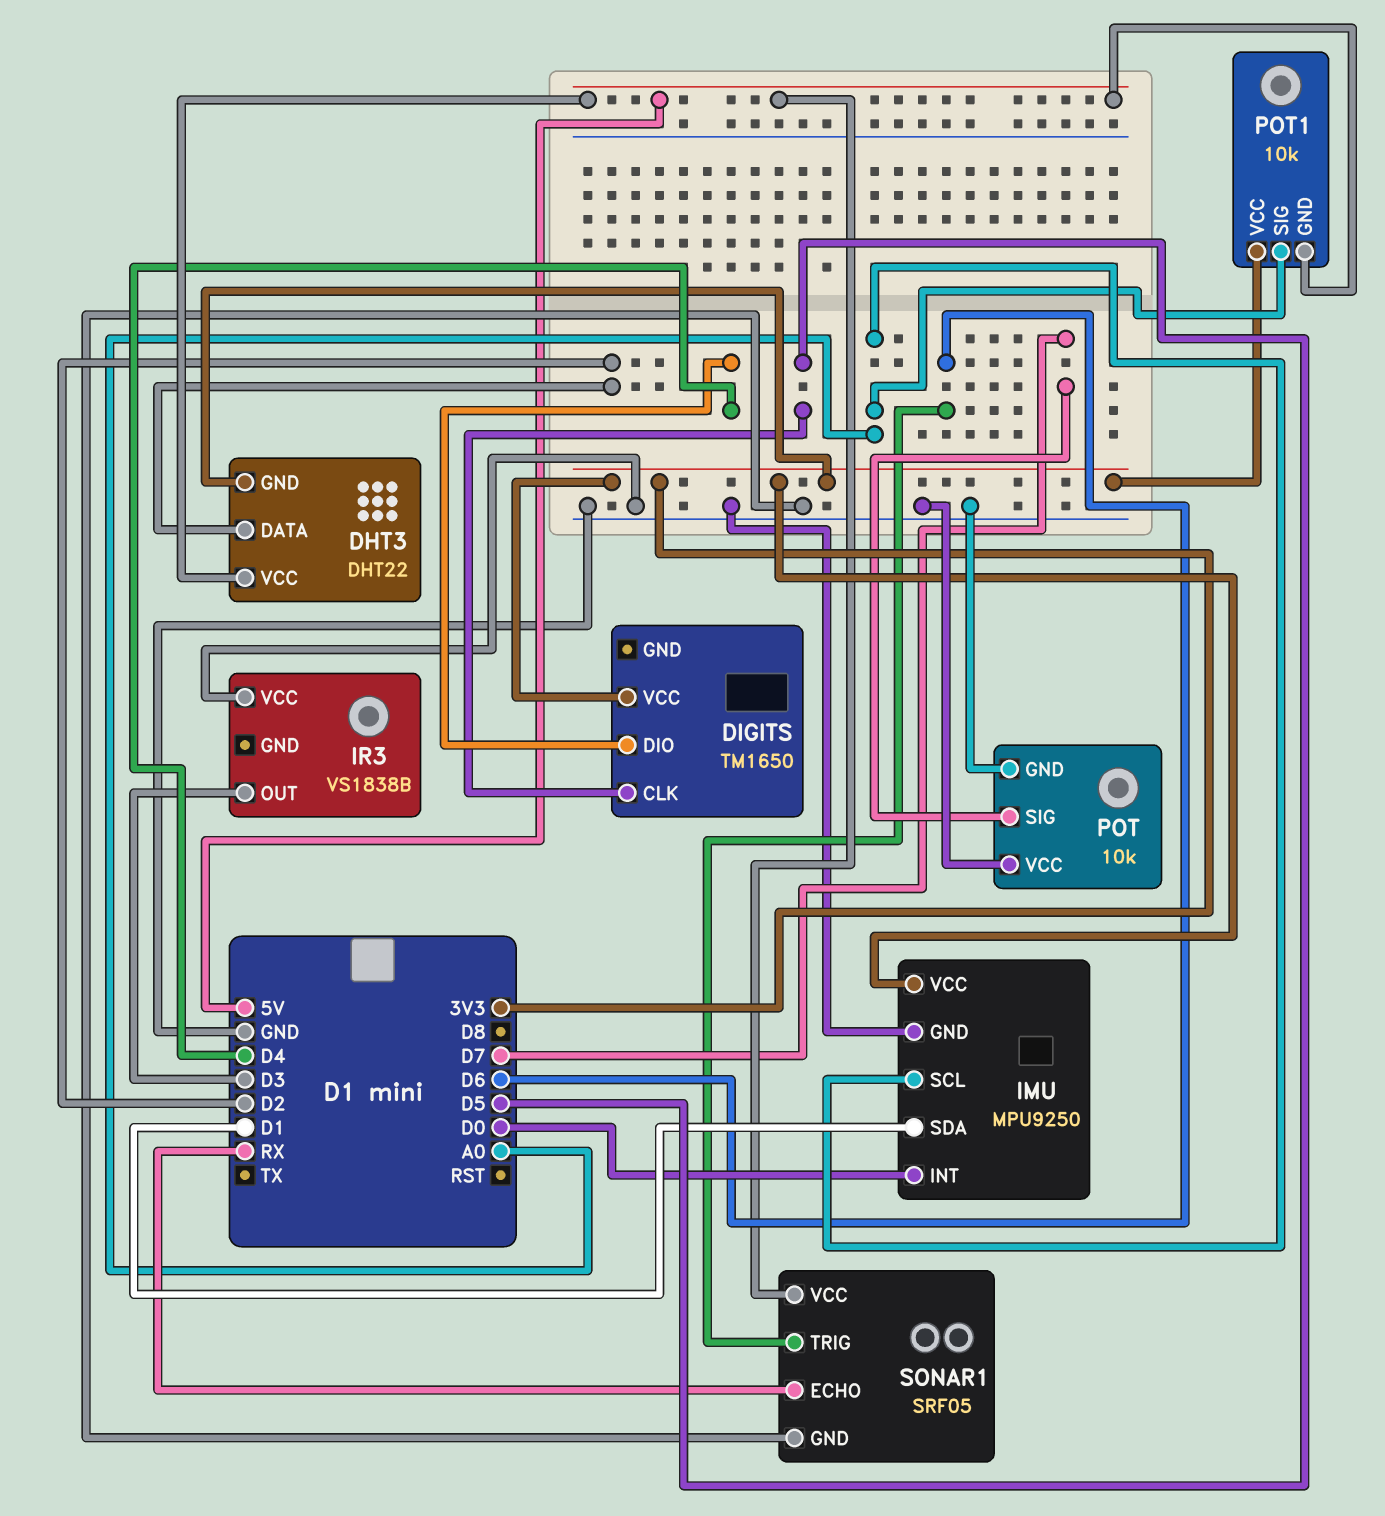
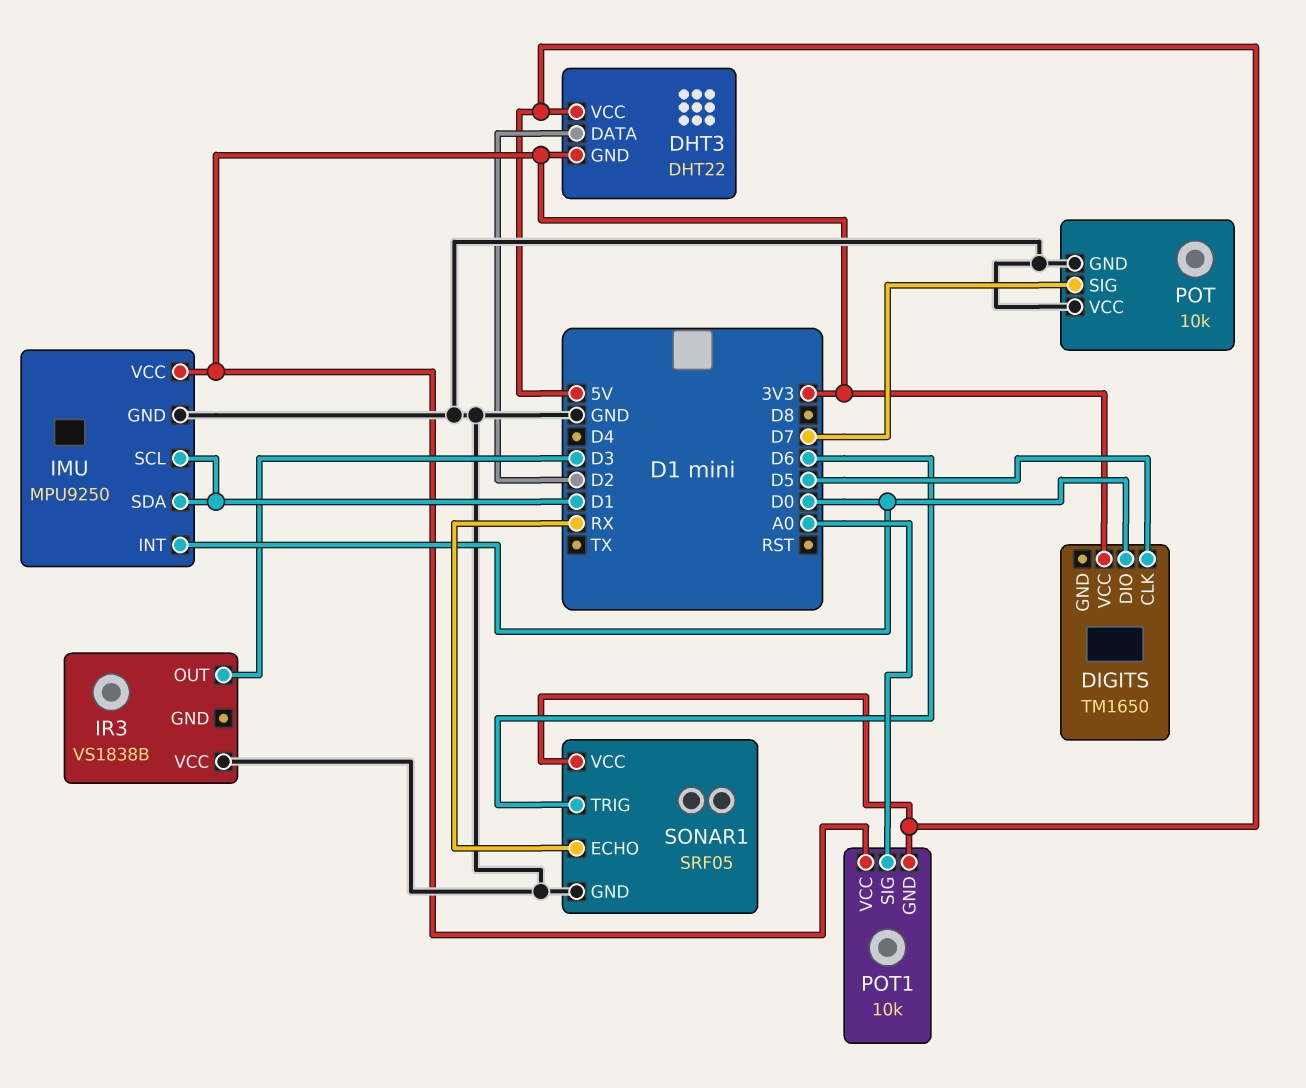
DIGITS pin DIO: D4 -> D0
IMU pin SCL: A0 -> D1

